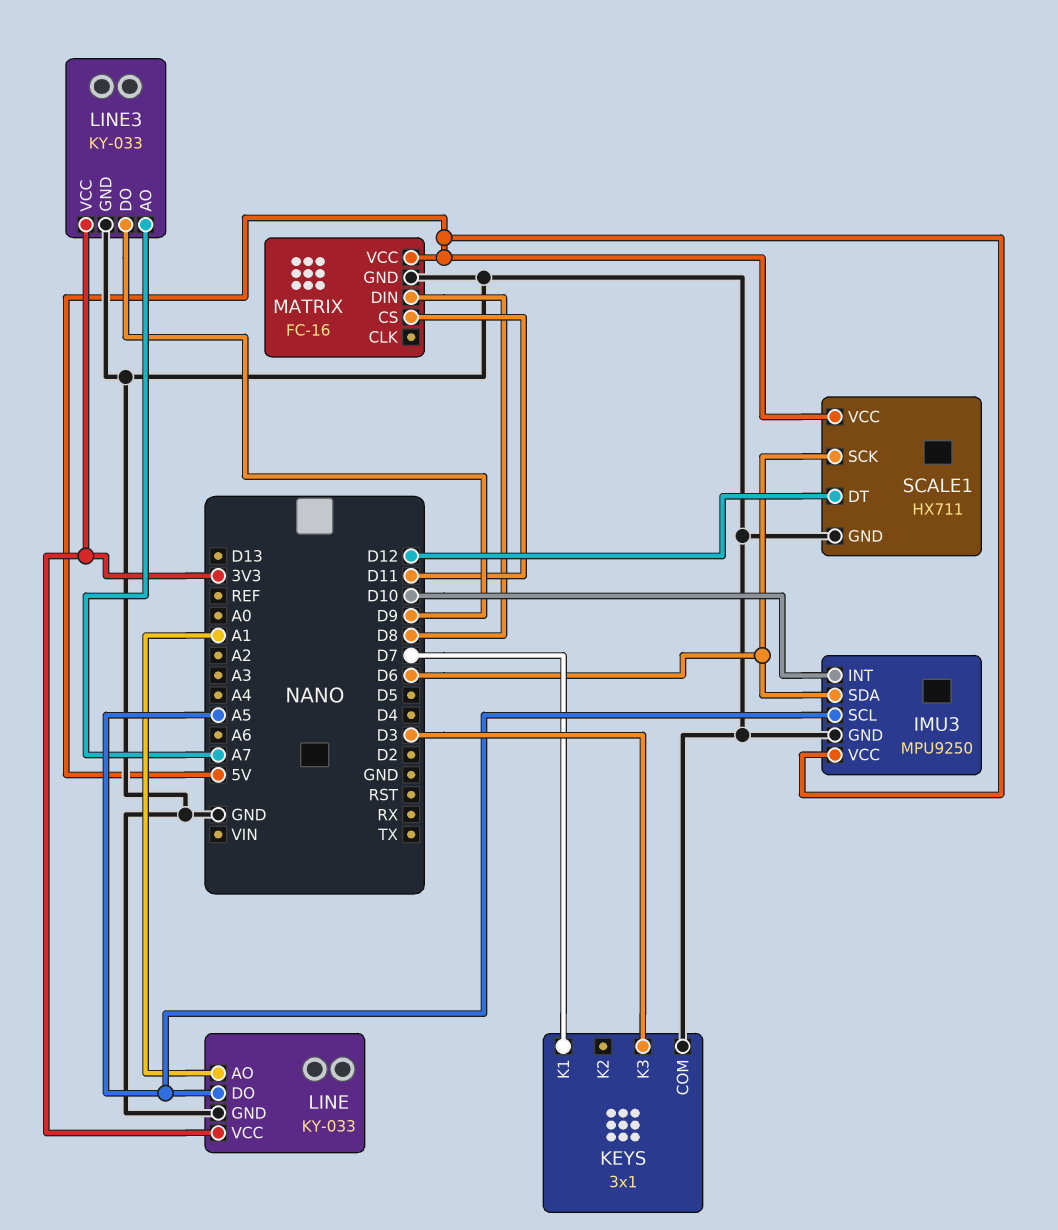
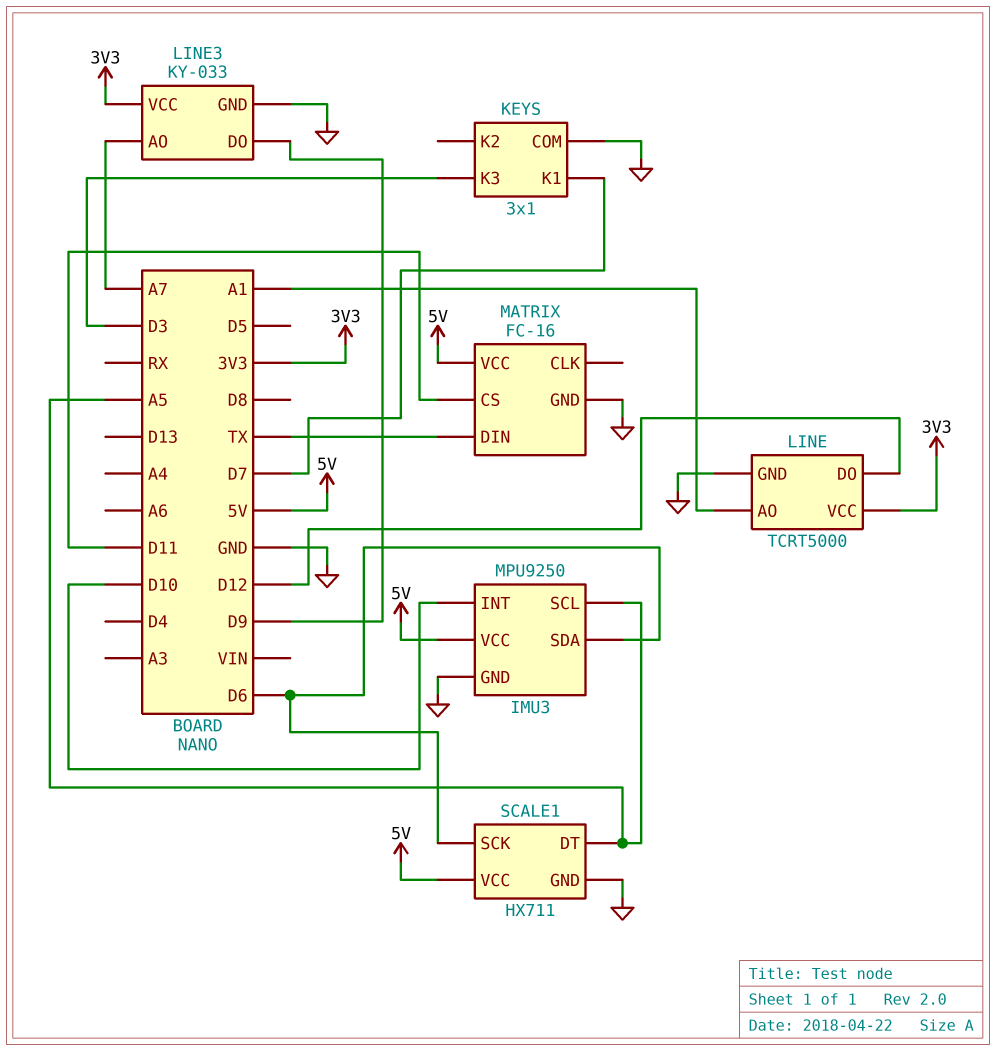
LINE: KY-033 -> TCRT5000
LINE pin DO: A5 -> D12
MATRIX pin DIN: D8 -> TX
SCALE1 pin DT: D12 -> A5

